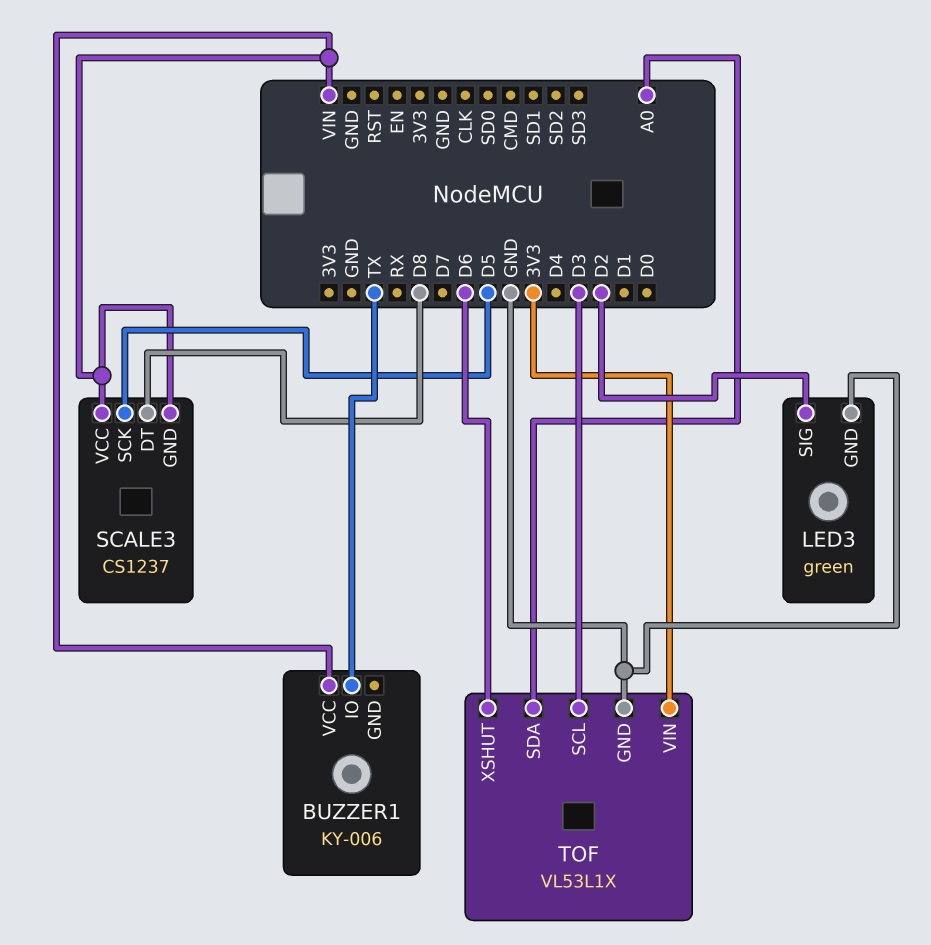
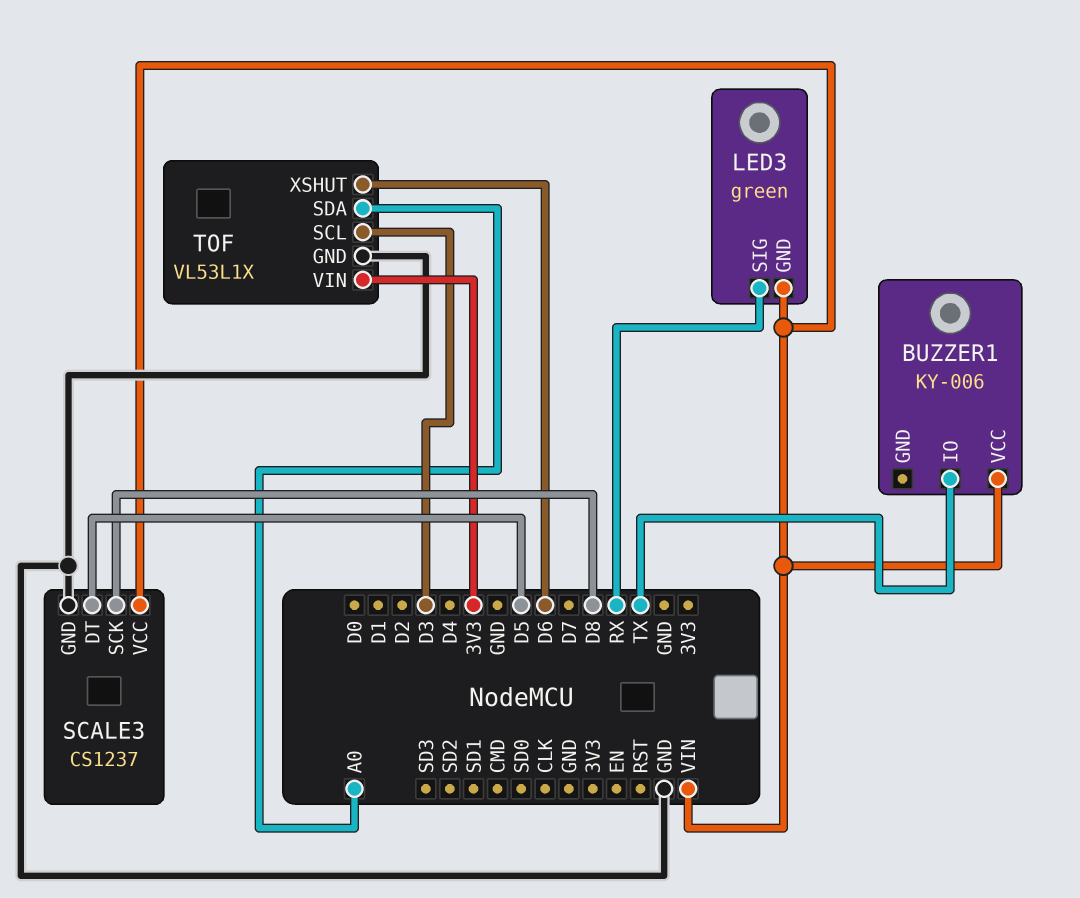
LED3 pin GND: GND -> VIN
LED3 pin SIG: D2 -> RX
SCALE3 pin DT: D8 -> D5
SCALE3 pin GND: VIN -> GND
SCALE3 pin SCK: D5 -> D8

